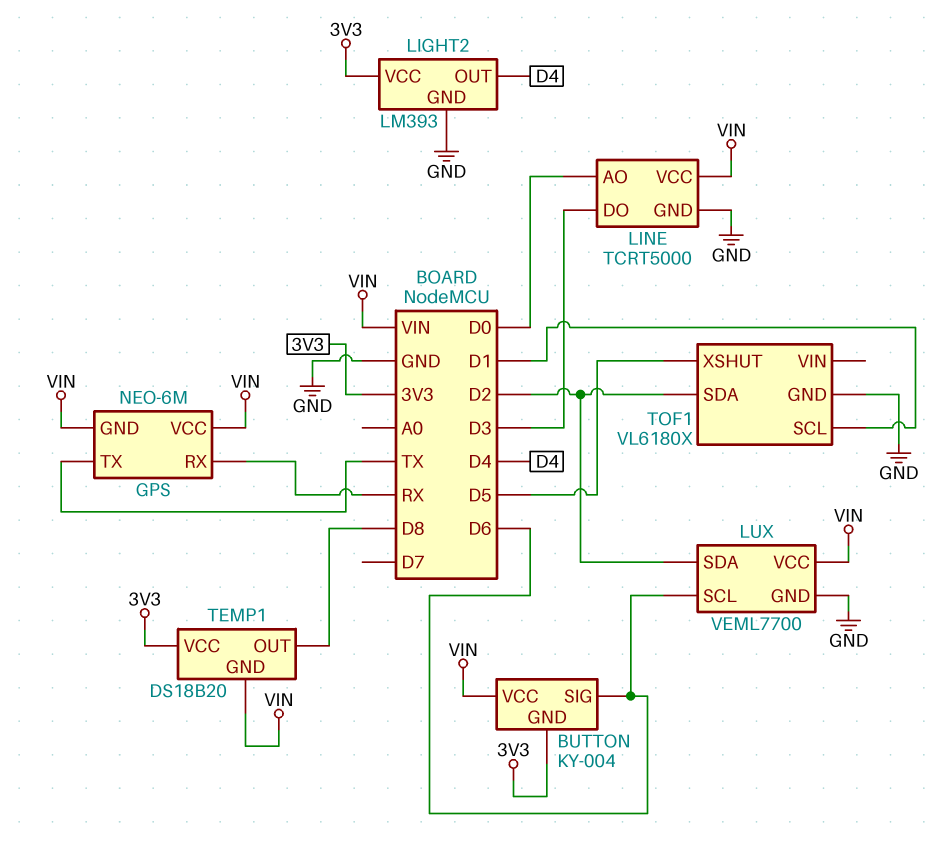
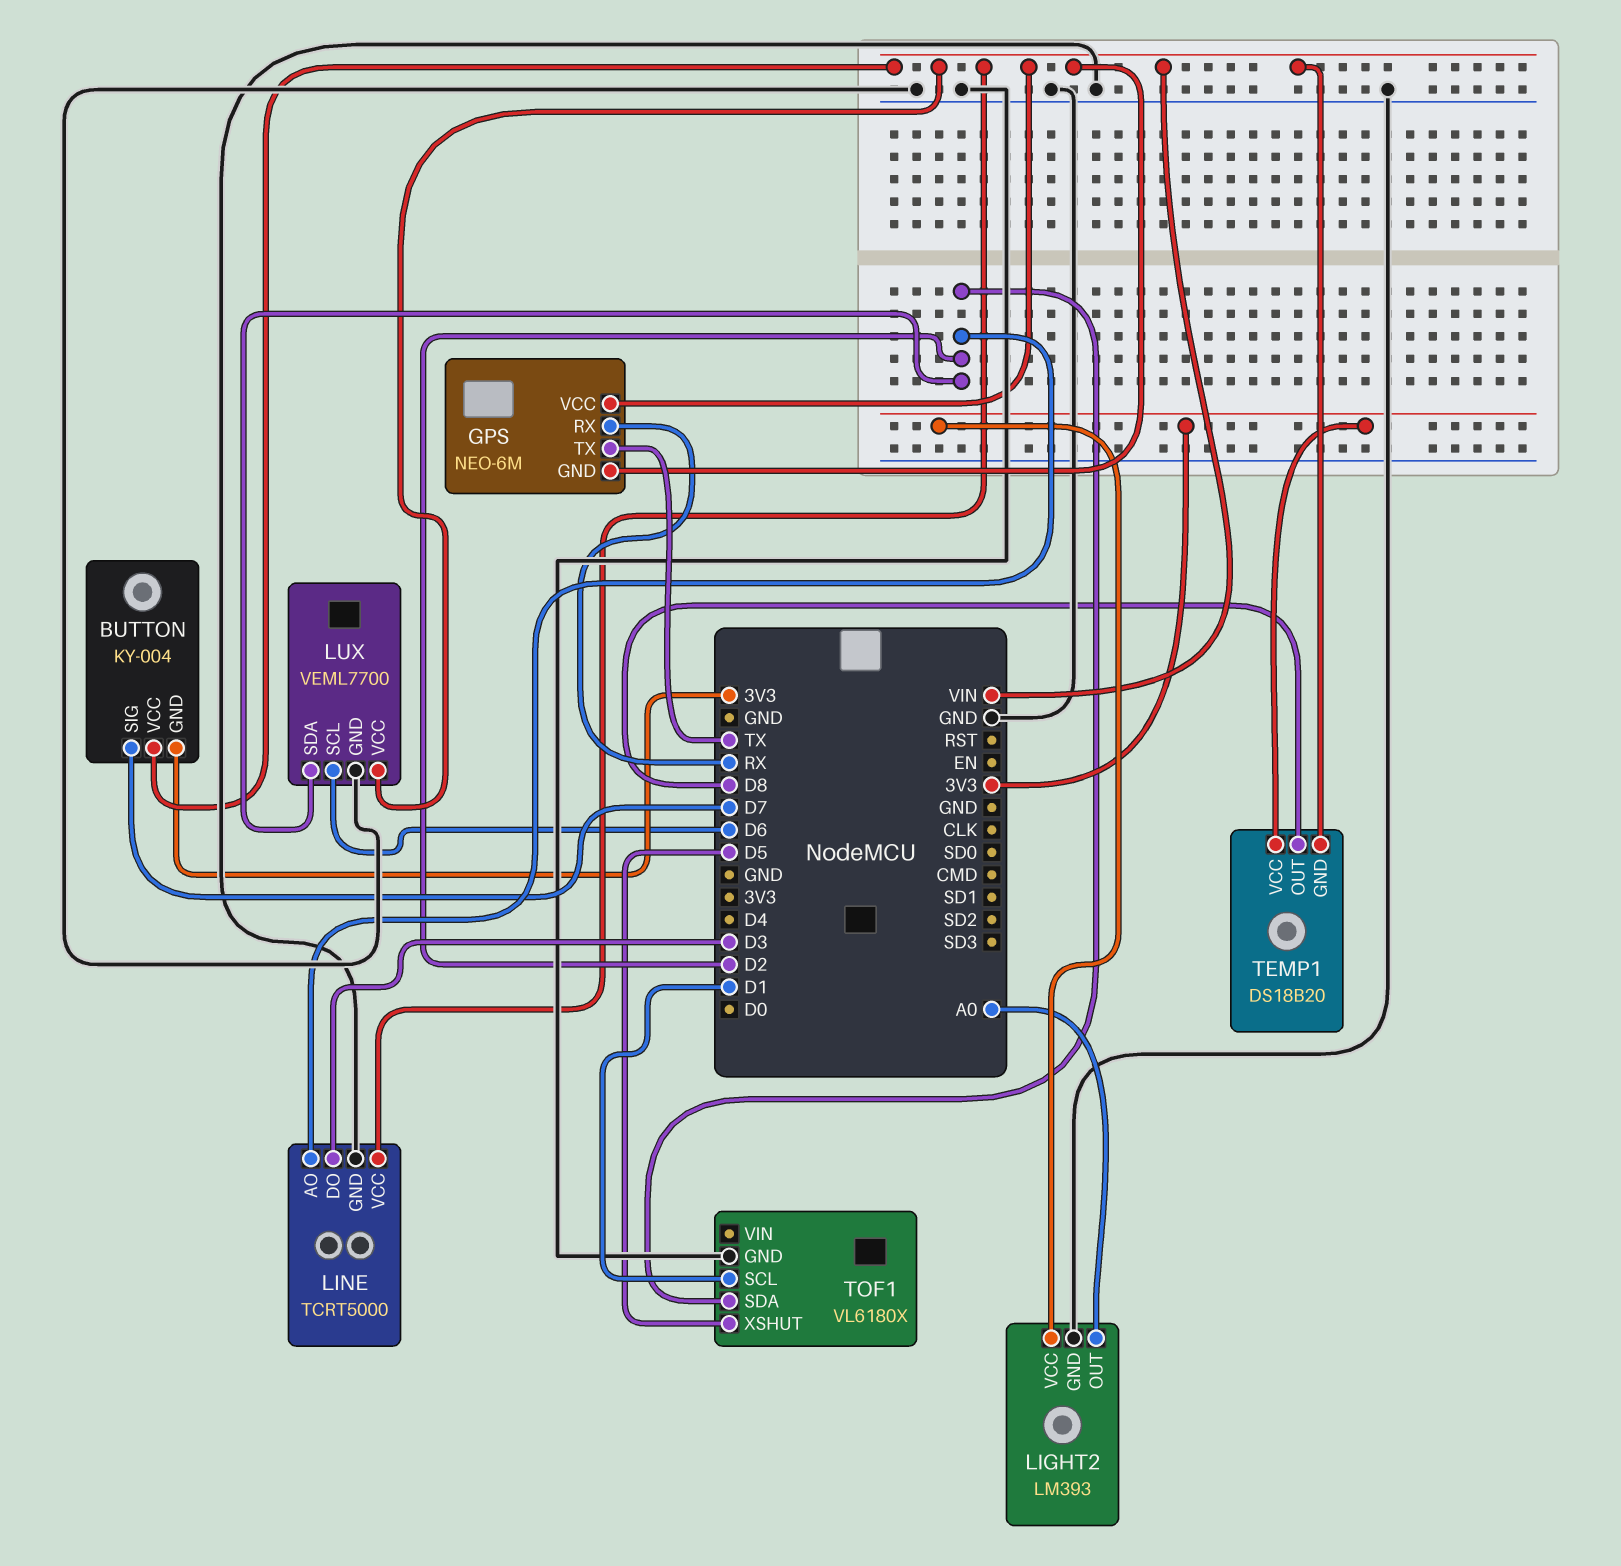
BUTTON pin SIG: D6 -> D7
LIGHT2 pin OUT: D4 -> A0
LINE pin AO: D0 -> D2

